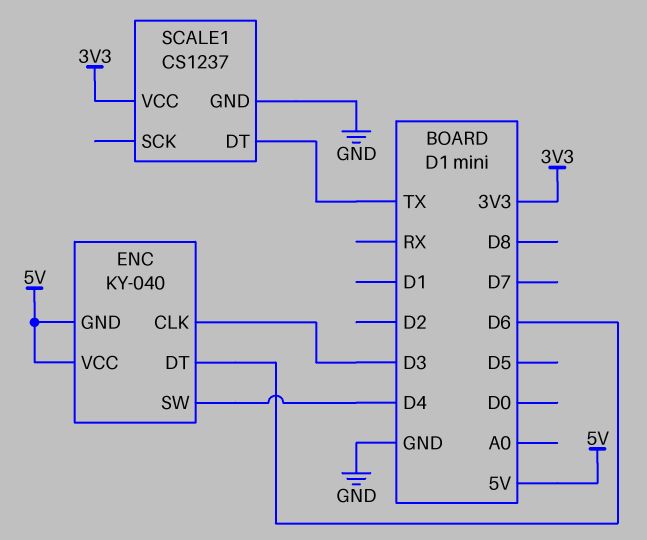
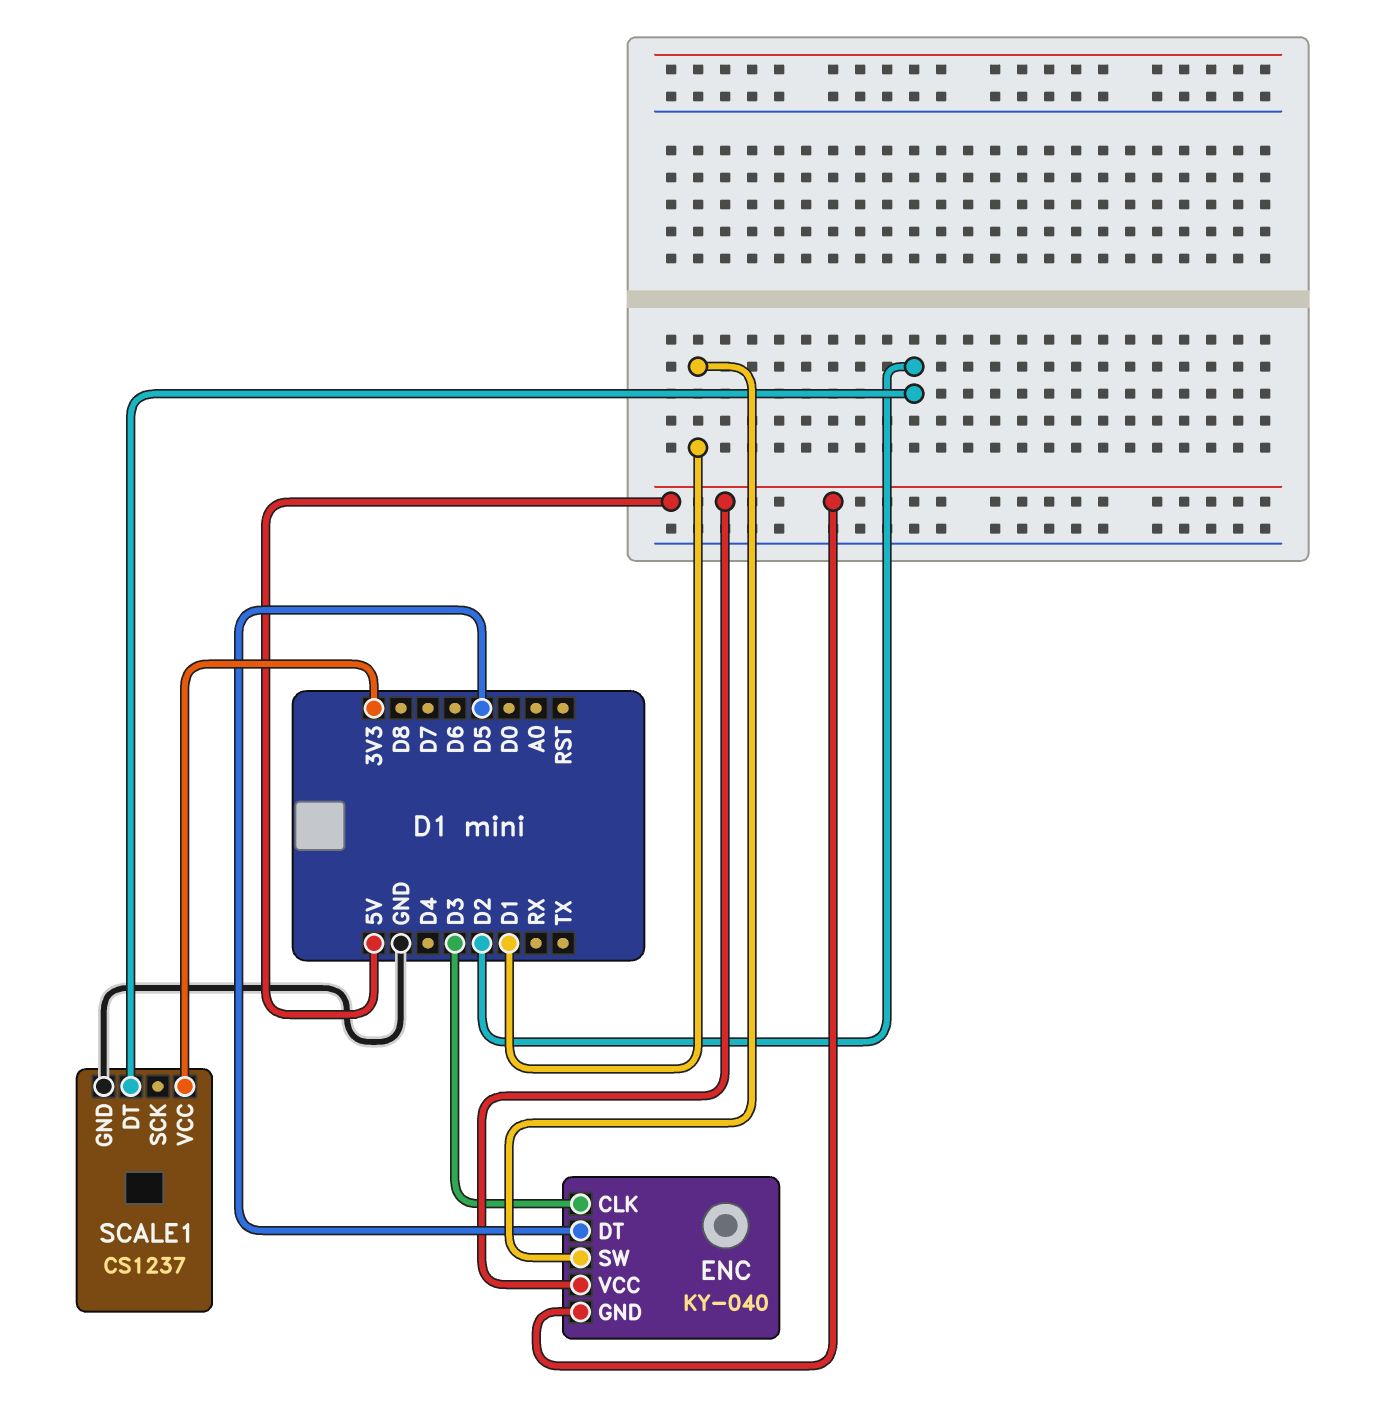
ENC pin DT: D6 -> D5
ENC pin SW: D4 -> D1
SCALE1 pin DT: TX -> D2

